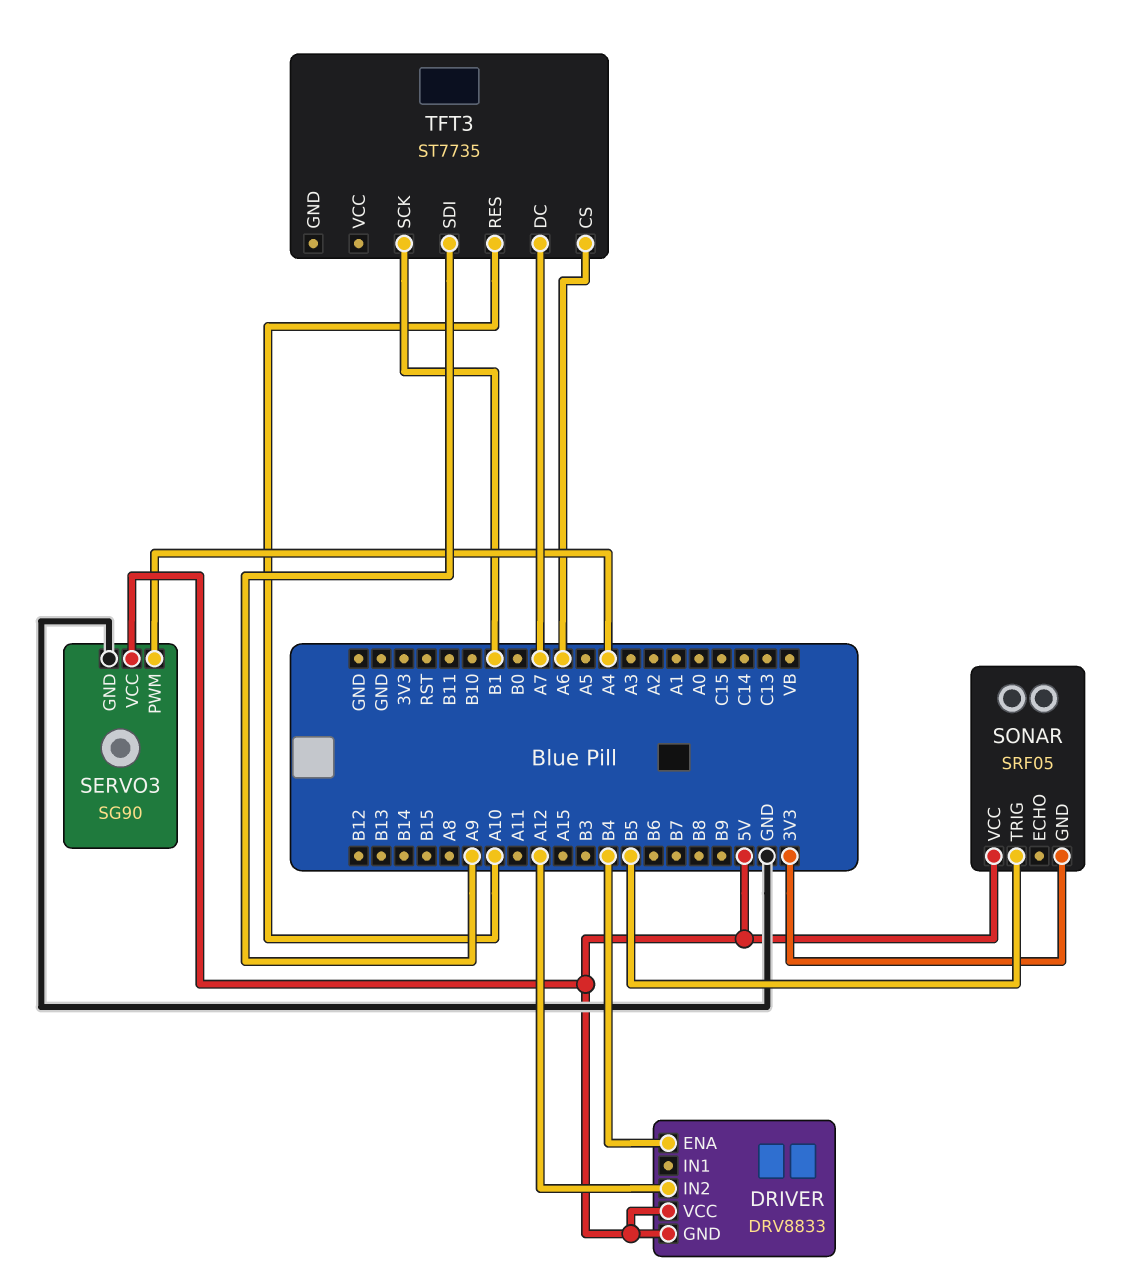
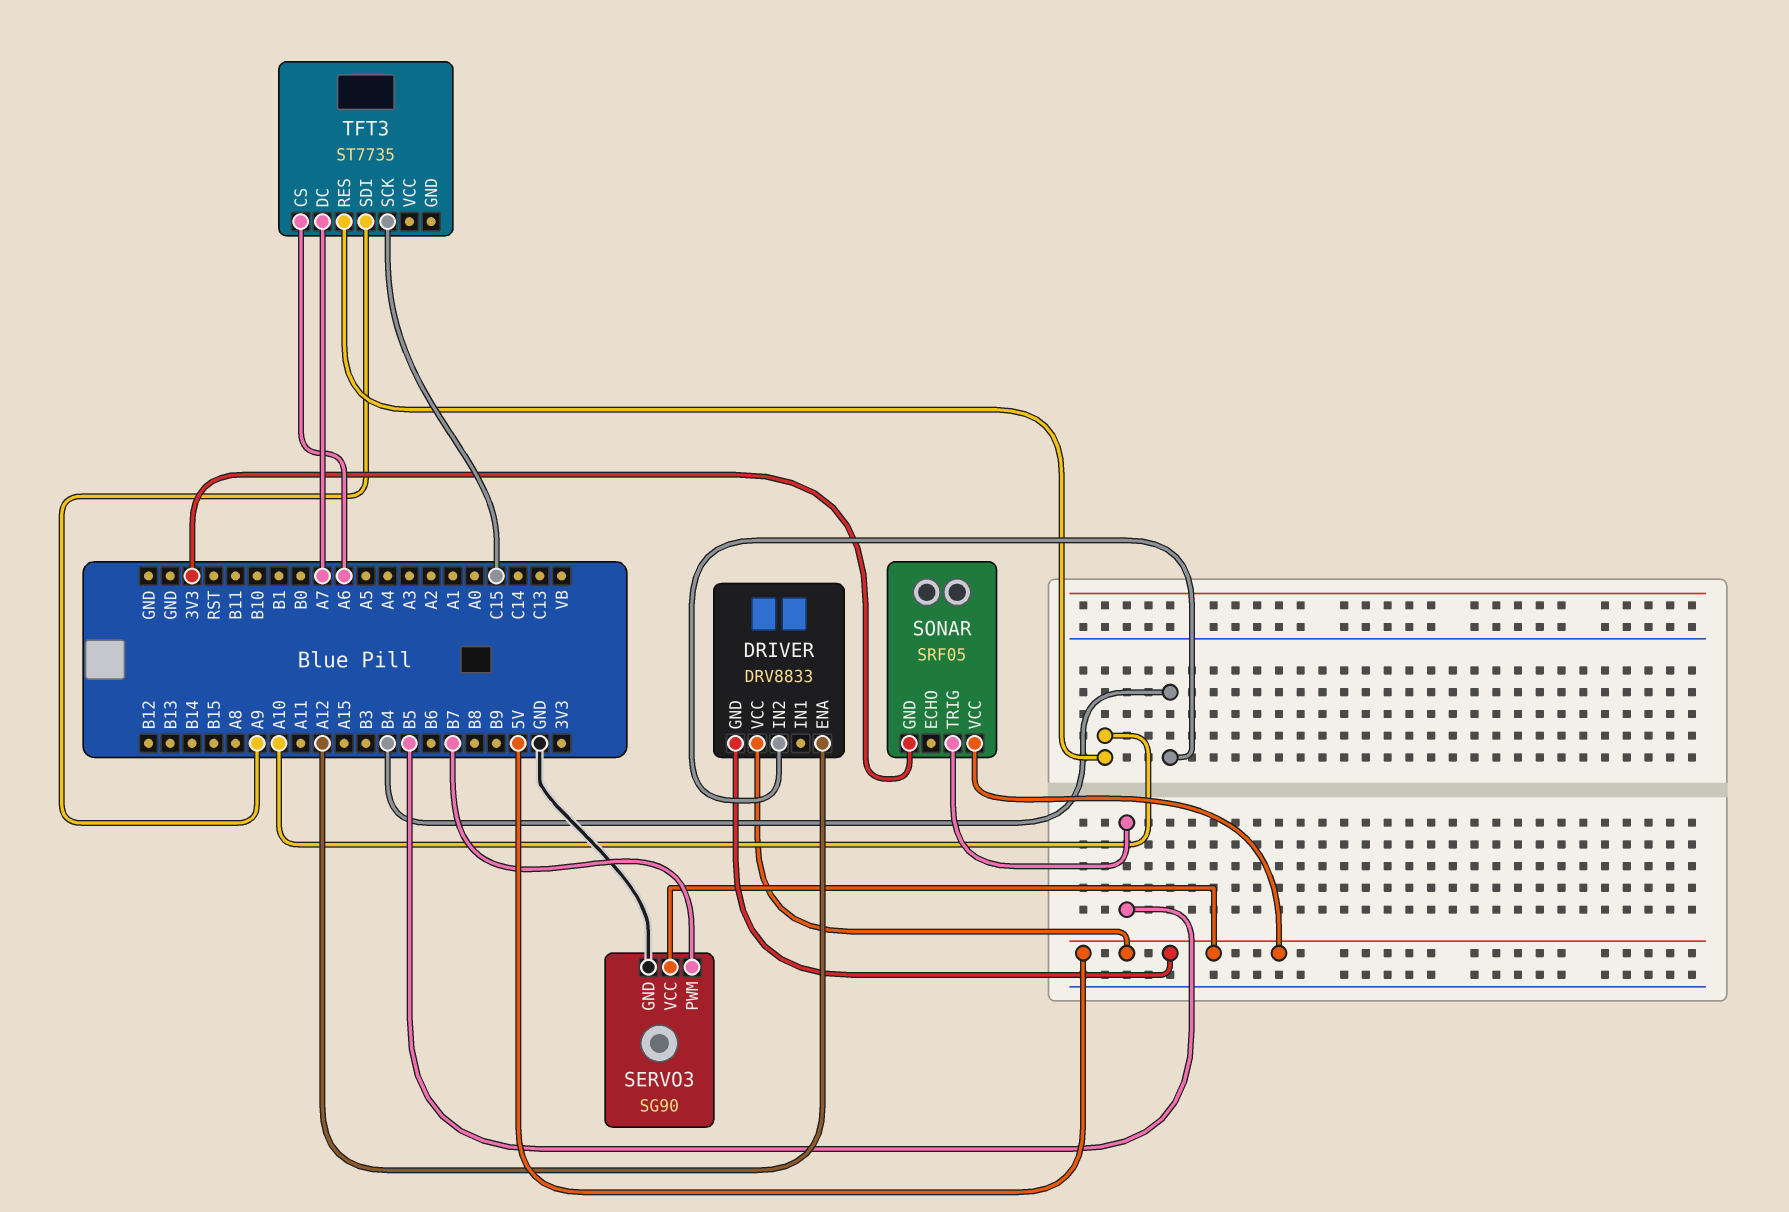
DRIVER pin ENA: B4 -> A12
DRIVER pin IN2: A12 -> B4
SERVO3 pin PWM: A4 -> B7
TFT3 pin SCK: B1 -> C15

